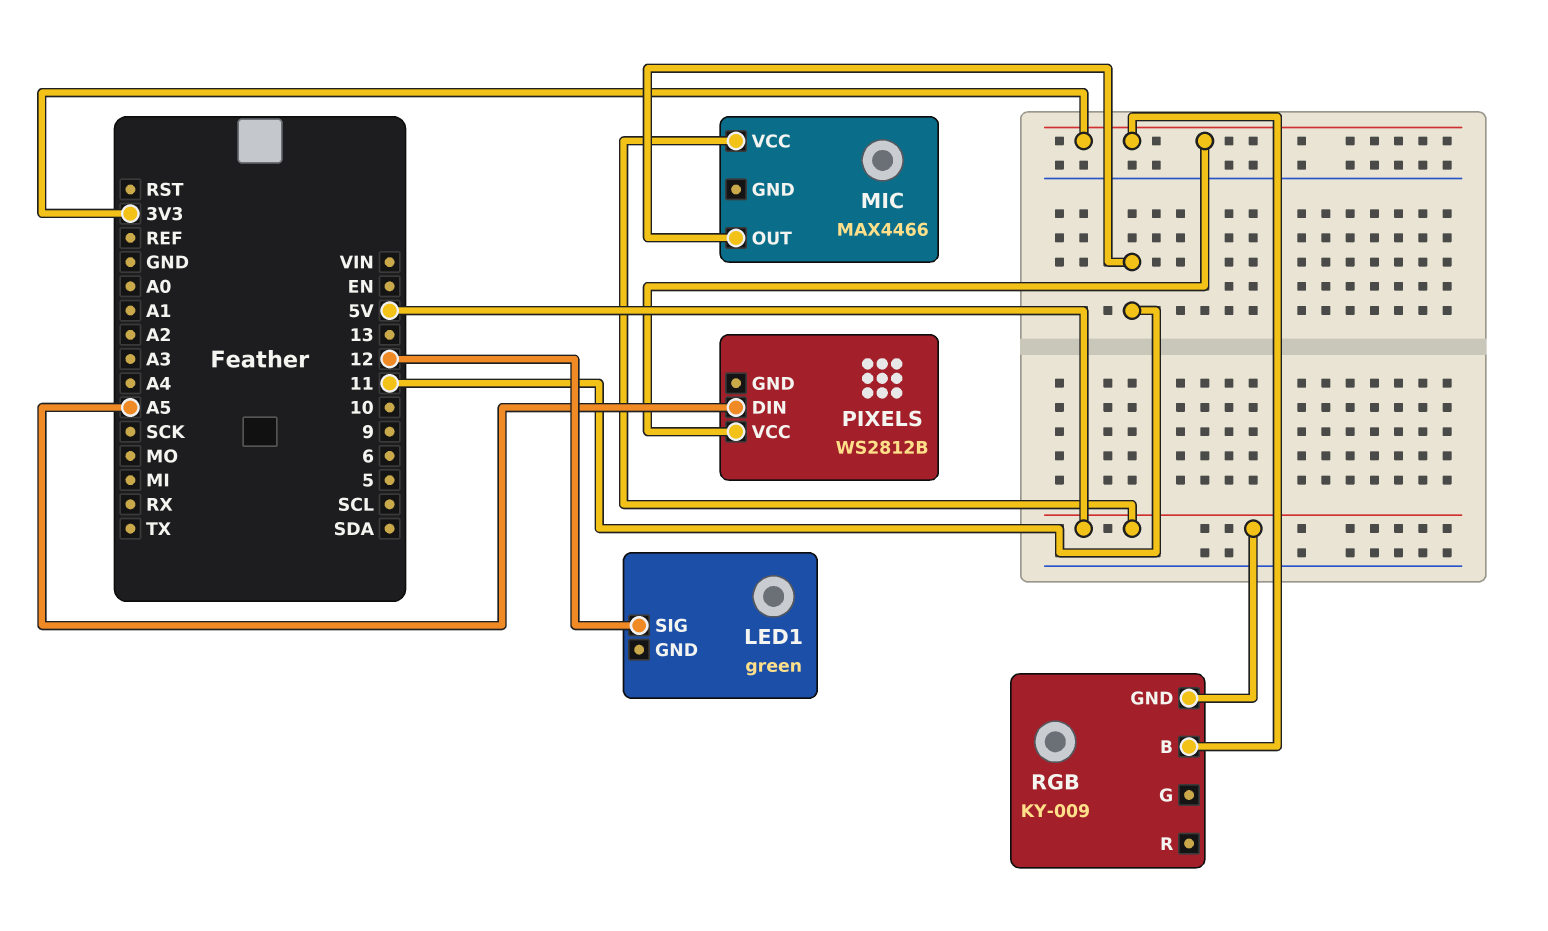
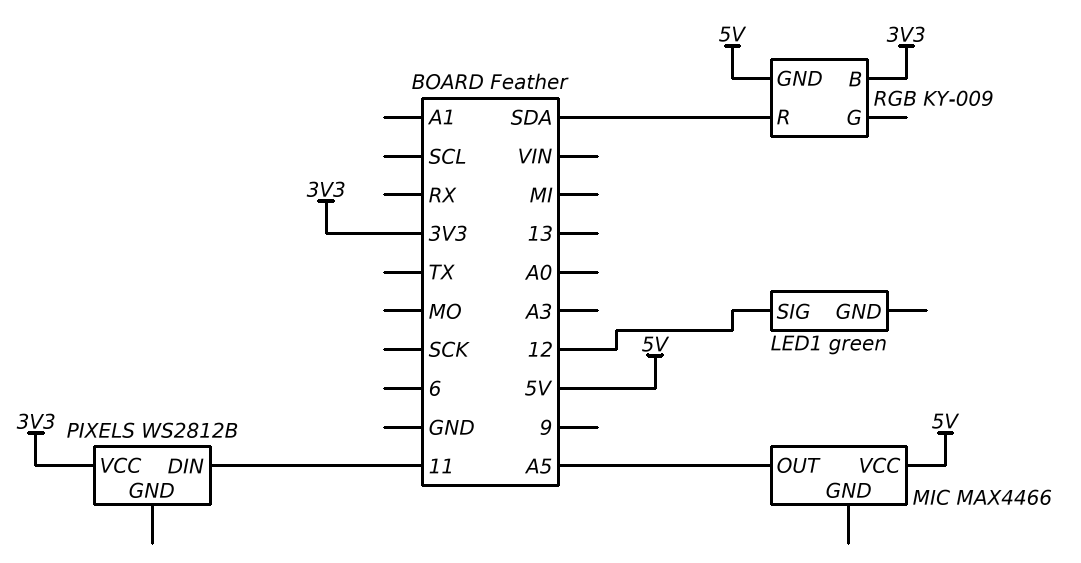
MIC pin OUT: 11 -> A5
PIXELS pin DIN: A5 -> 11
RGB pin R: none -> SDA

